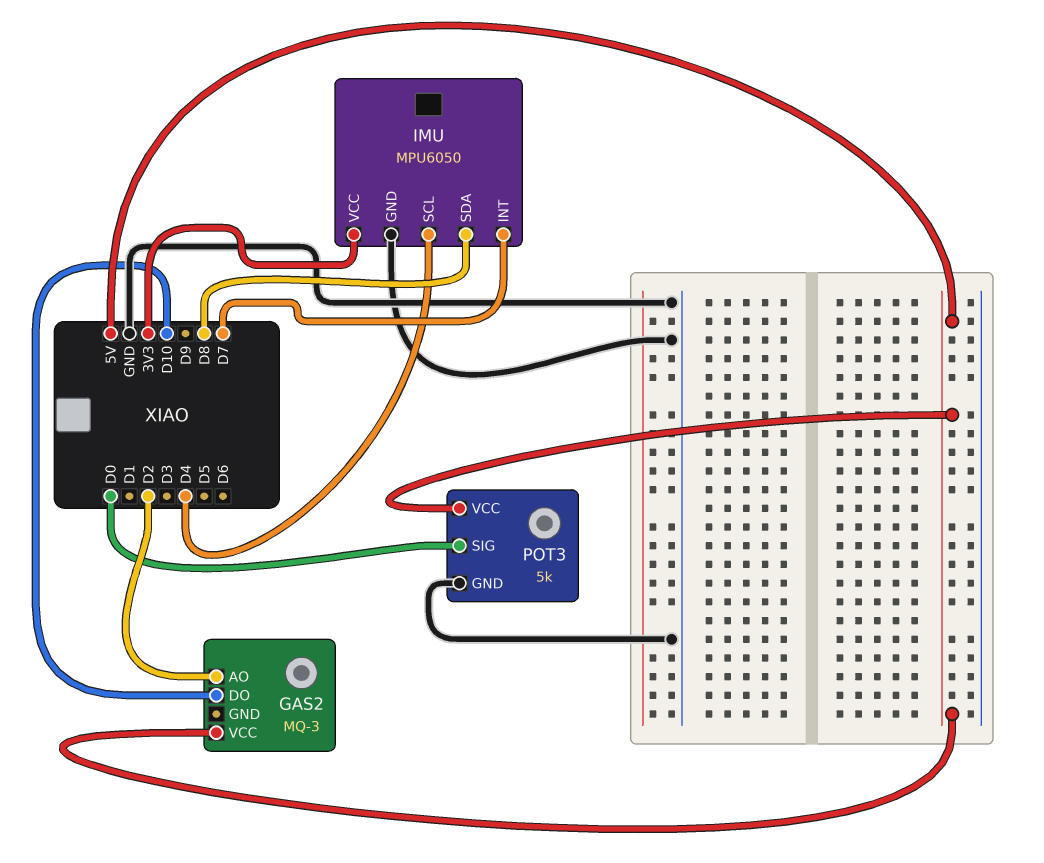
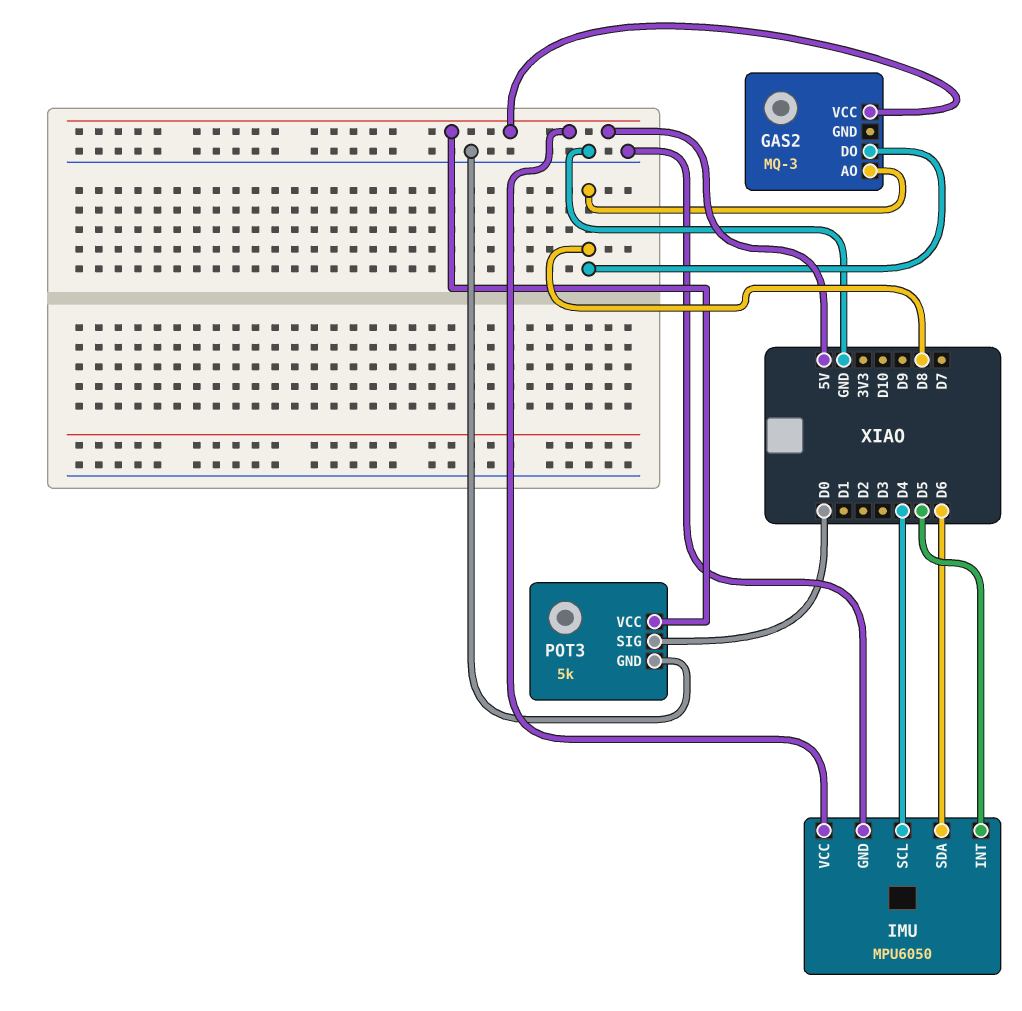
GAS2 pin AO: D2 -> D8
GAS2 pin DO: D10 -> D8
IMU pin INT: D7 -> D5
IMU pin SDA: D8 -> D6
IMU pin VCC: 3V3 -> 5V

